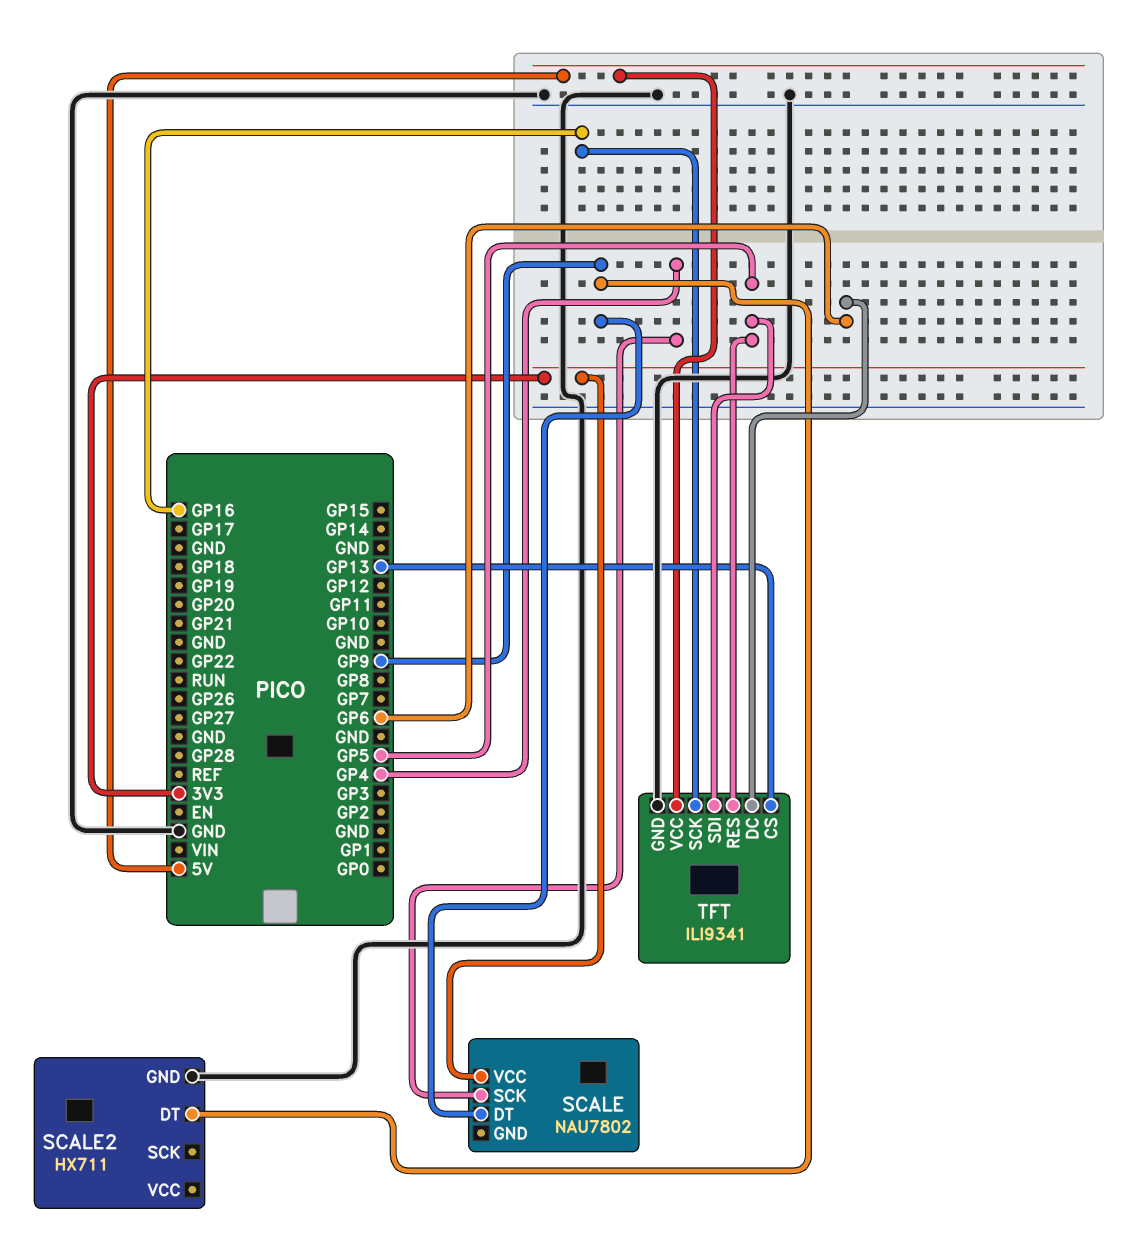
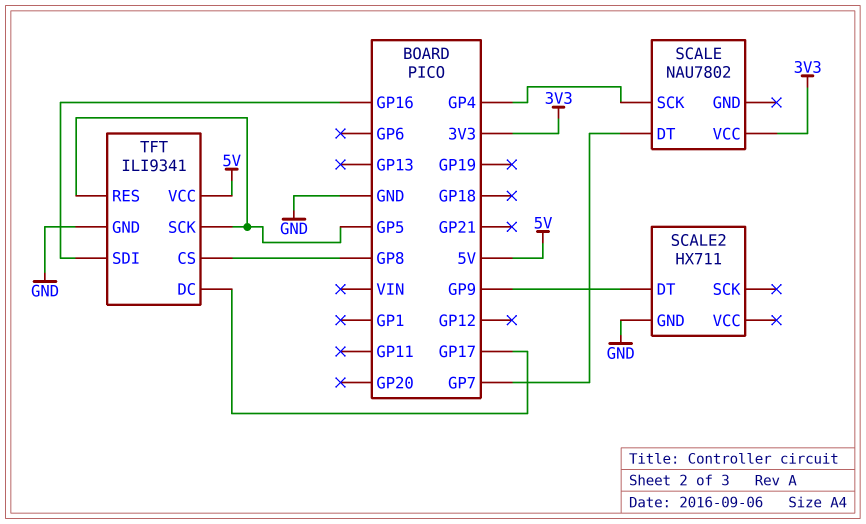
SCALE pin DT: GP9 -> GP7
TFT pin CS: GP13 -> GP8
TFT pin DC: GP6 -> GP17
TFT pin SCK: GP16 -> GP5
TFT pin SDI: GP5 -> GP16

